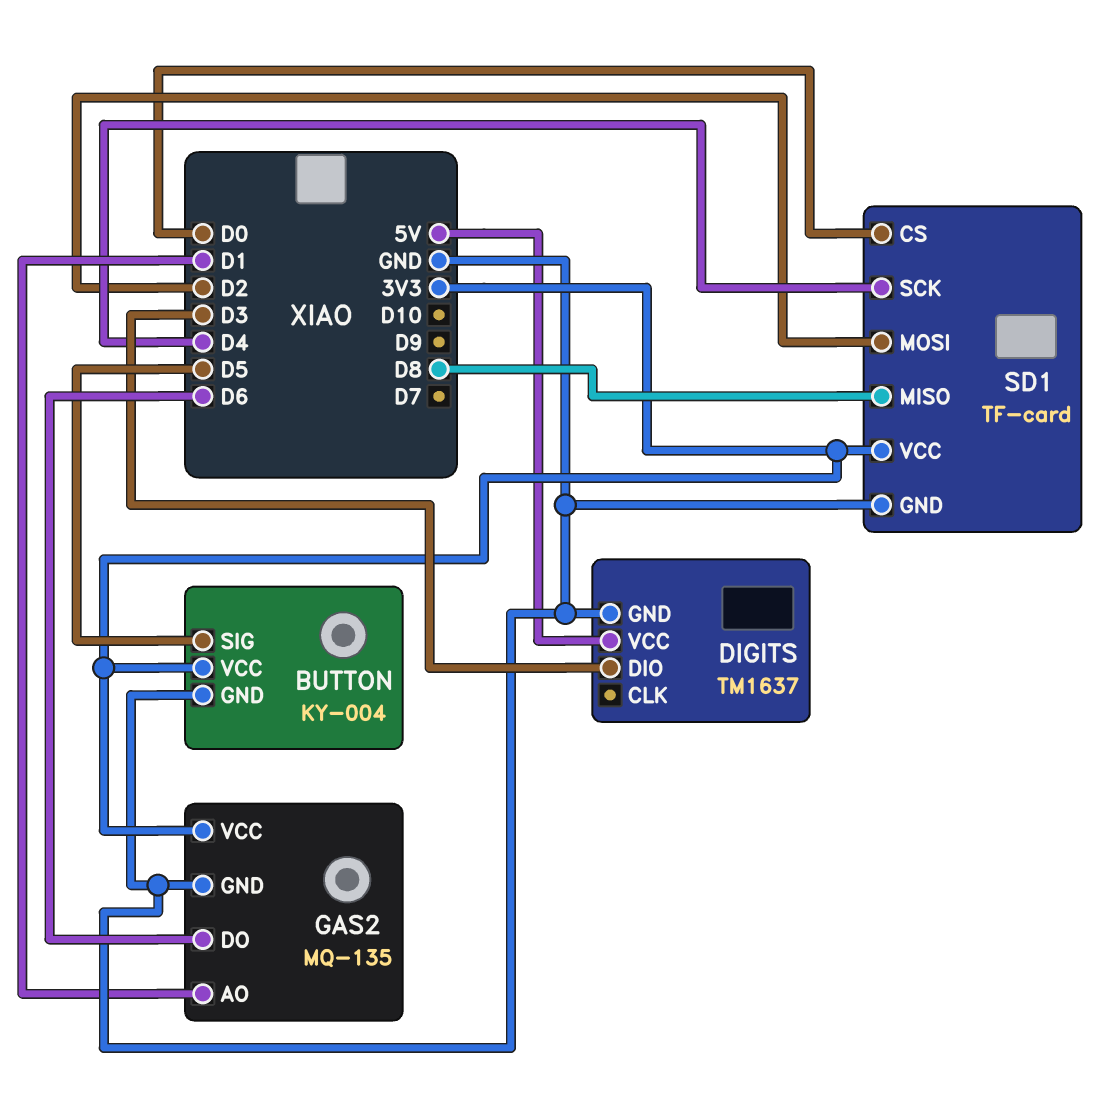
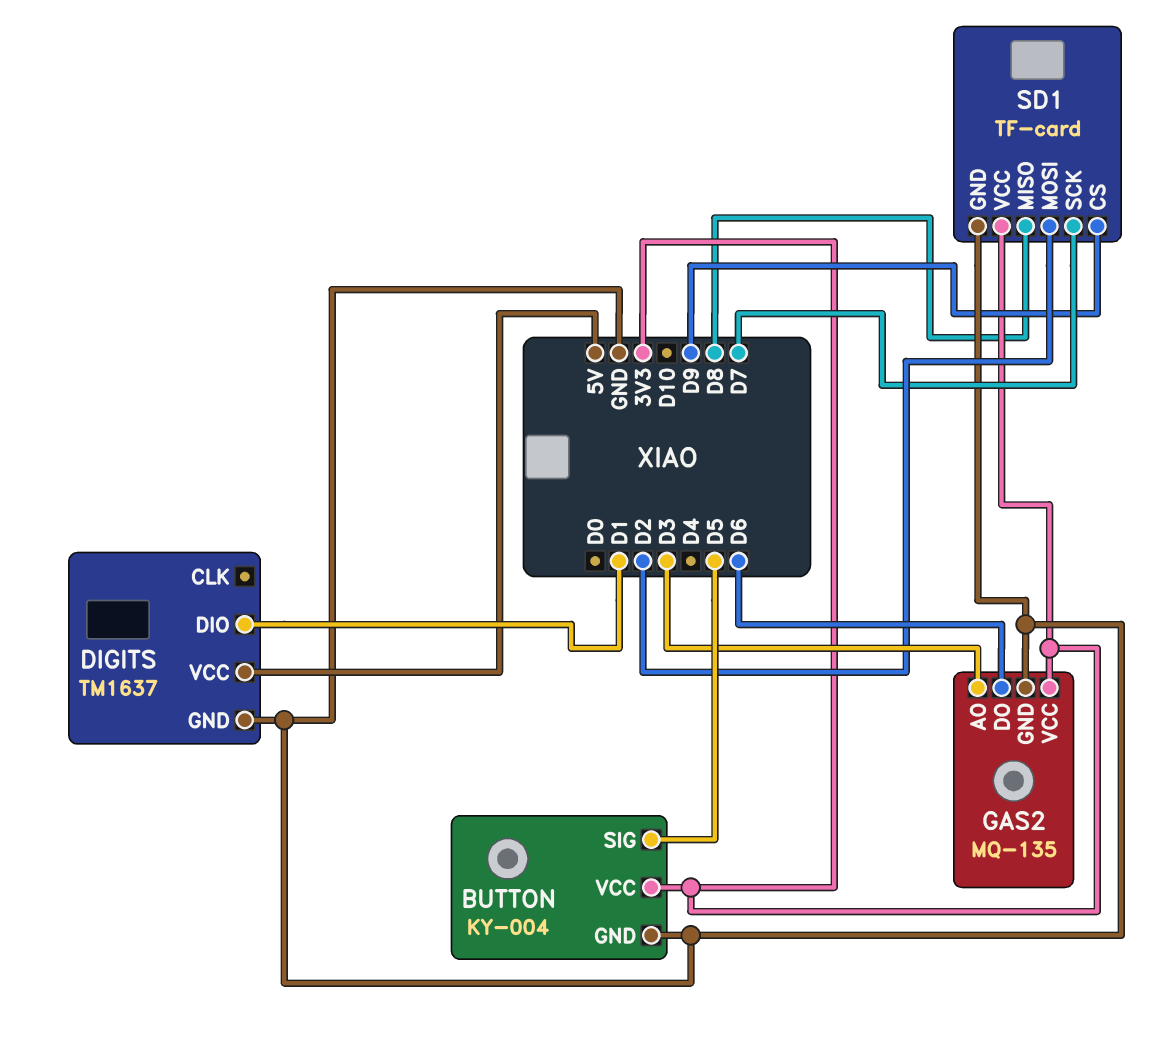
DIGITS pin DIO: D3 -> D1
GAS2 pin AO: D1 -> D3
SD1 pin CS: D0 -> D9
SD1 pin SCK: D4 -> D7

